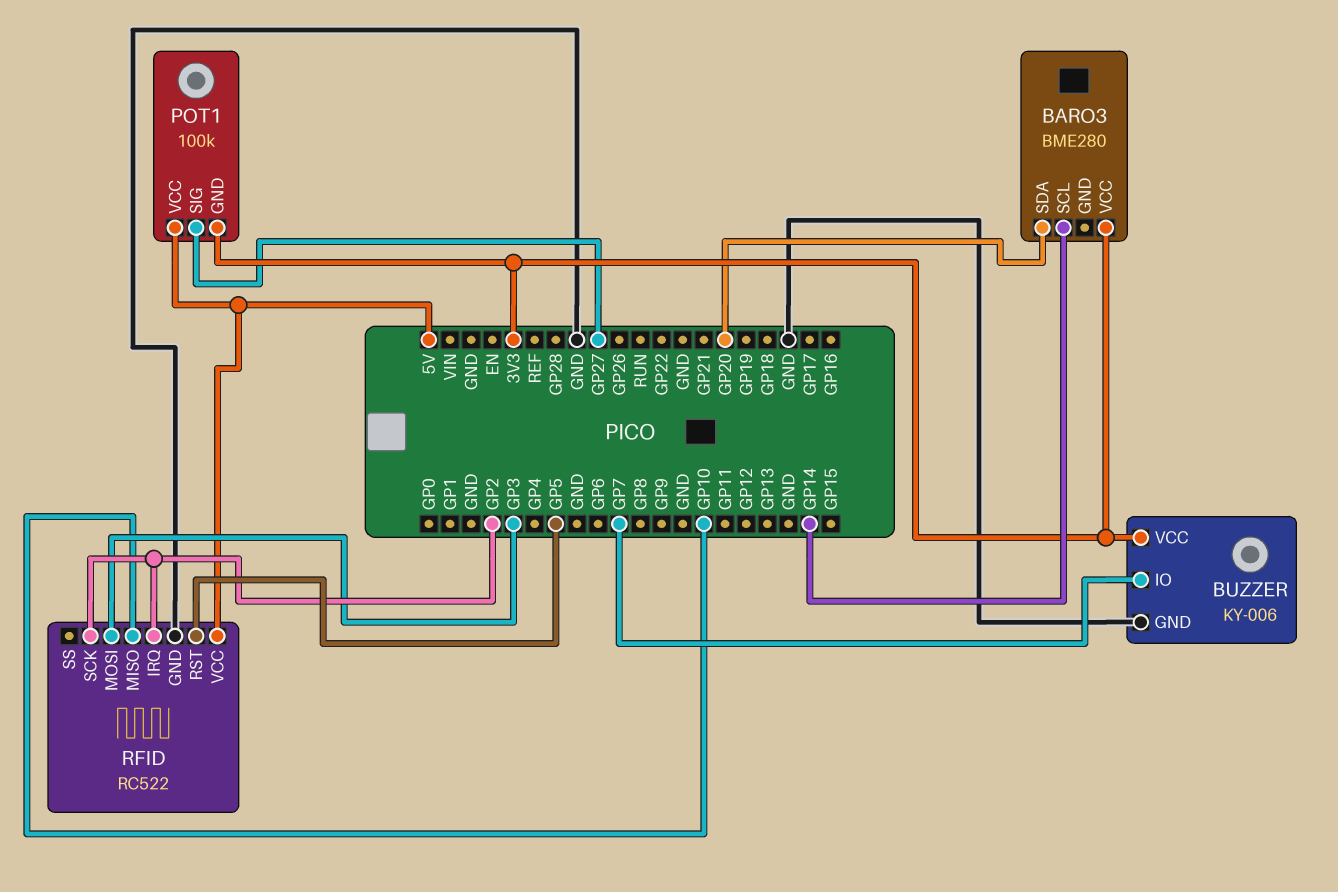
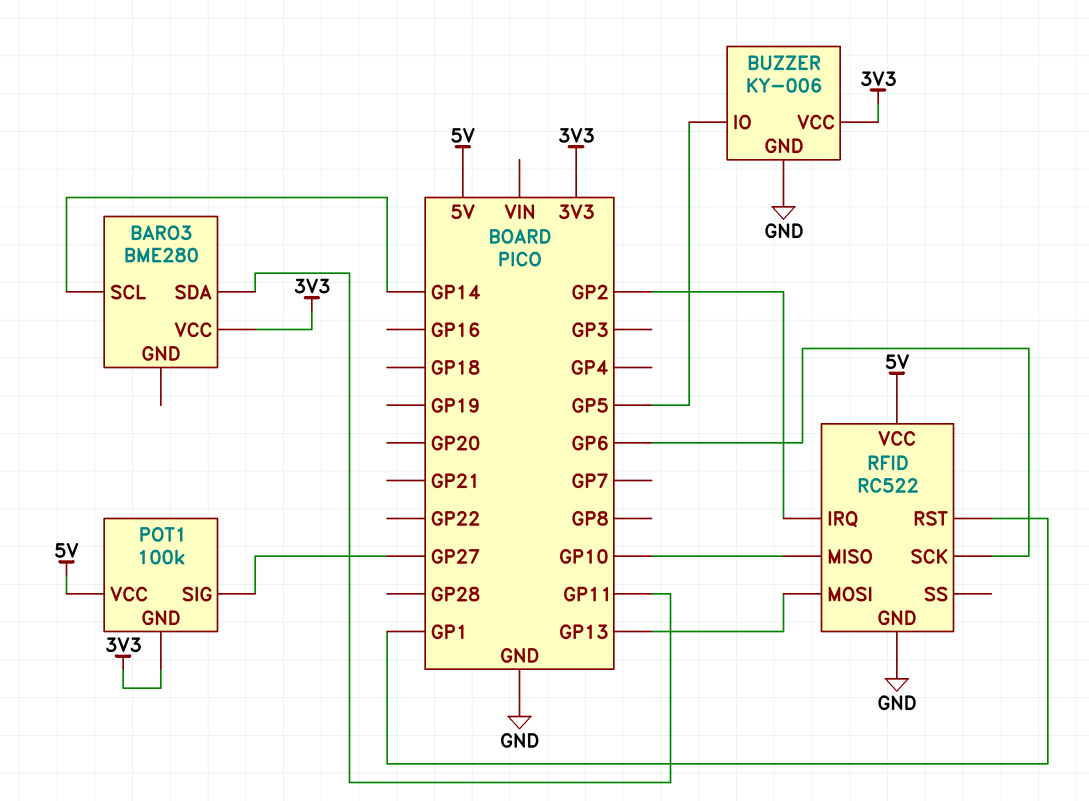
BARO3 pin SDA: GP20 -> GP11
BUZZER pin IO: GP7 -> GP5
RFID pin MOSI: GP3 -> GP13
RFID pin RST: GP5 -> GP1
RFID pin SCK: GP2 -> GP6

